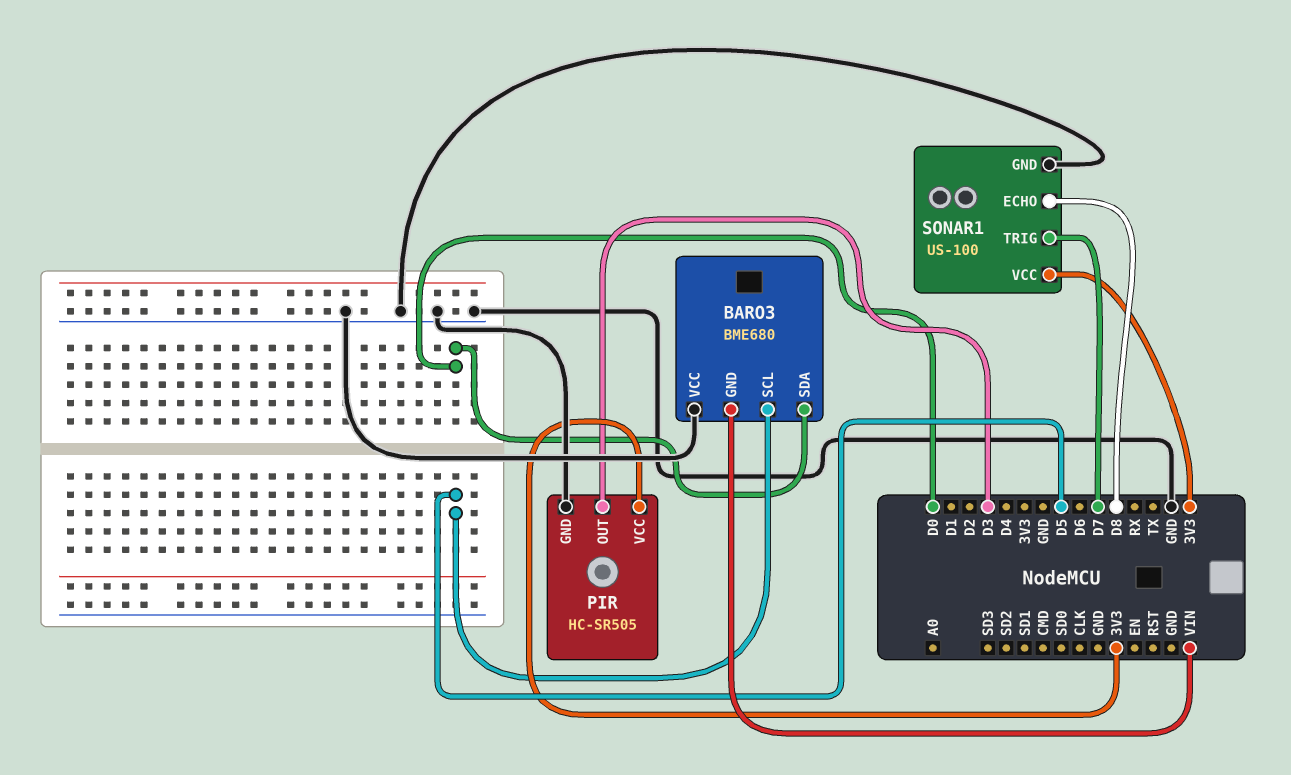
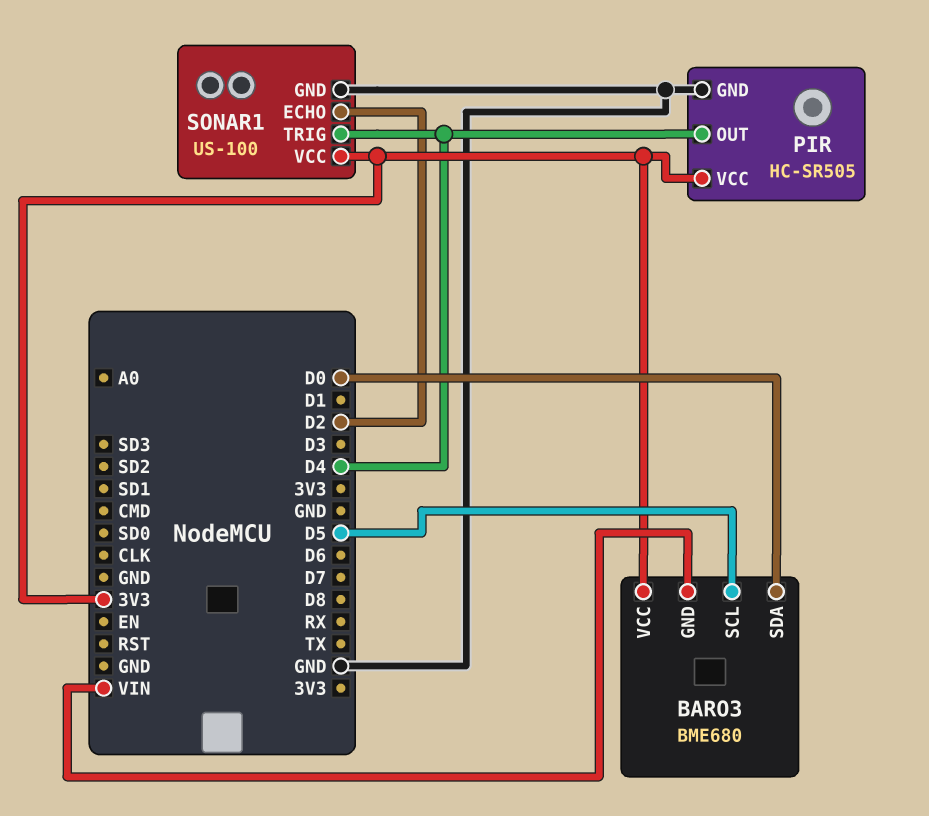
BARO3 pin VCC: GND -> 3V3
PIR pin OUT: D3 -> D4
SONAR1 pin ECHO: D8 -> D2
SONAR1 pin TRIG: D7 -> D4

